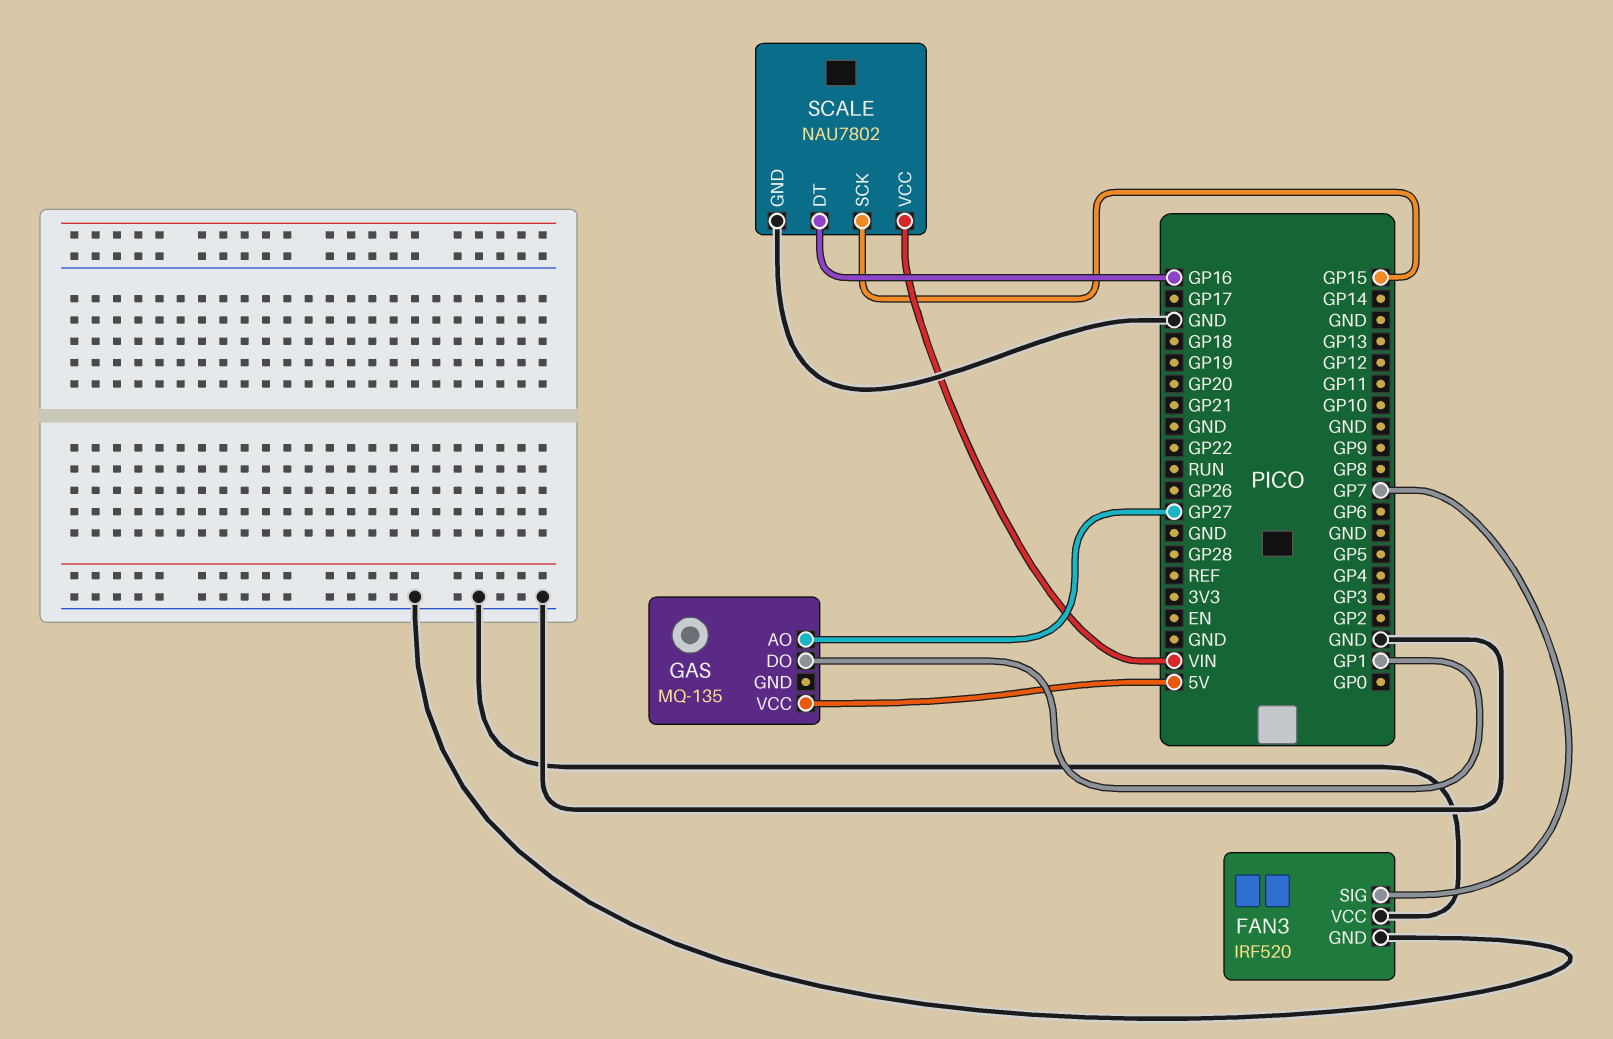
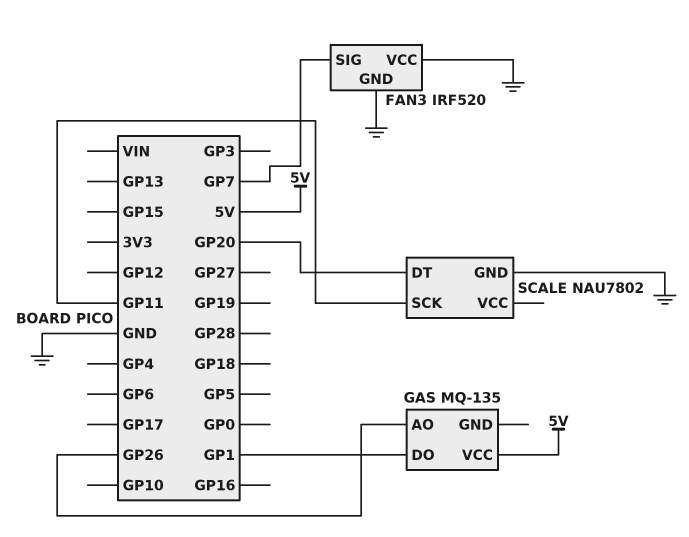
GAS pin AO: GP27 -> GP26
SCALE pin DT: GP16 -> GP20
SCALE pin SCK: GP15 -> GP11
SCALE pin VCC: VIN -> none

